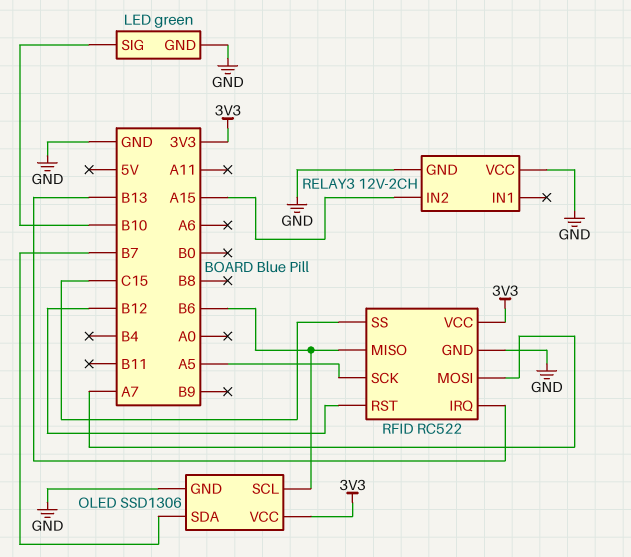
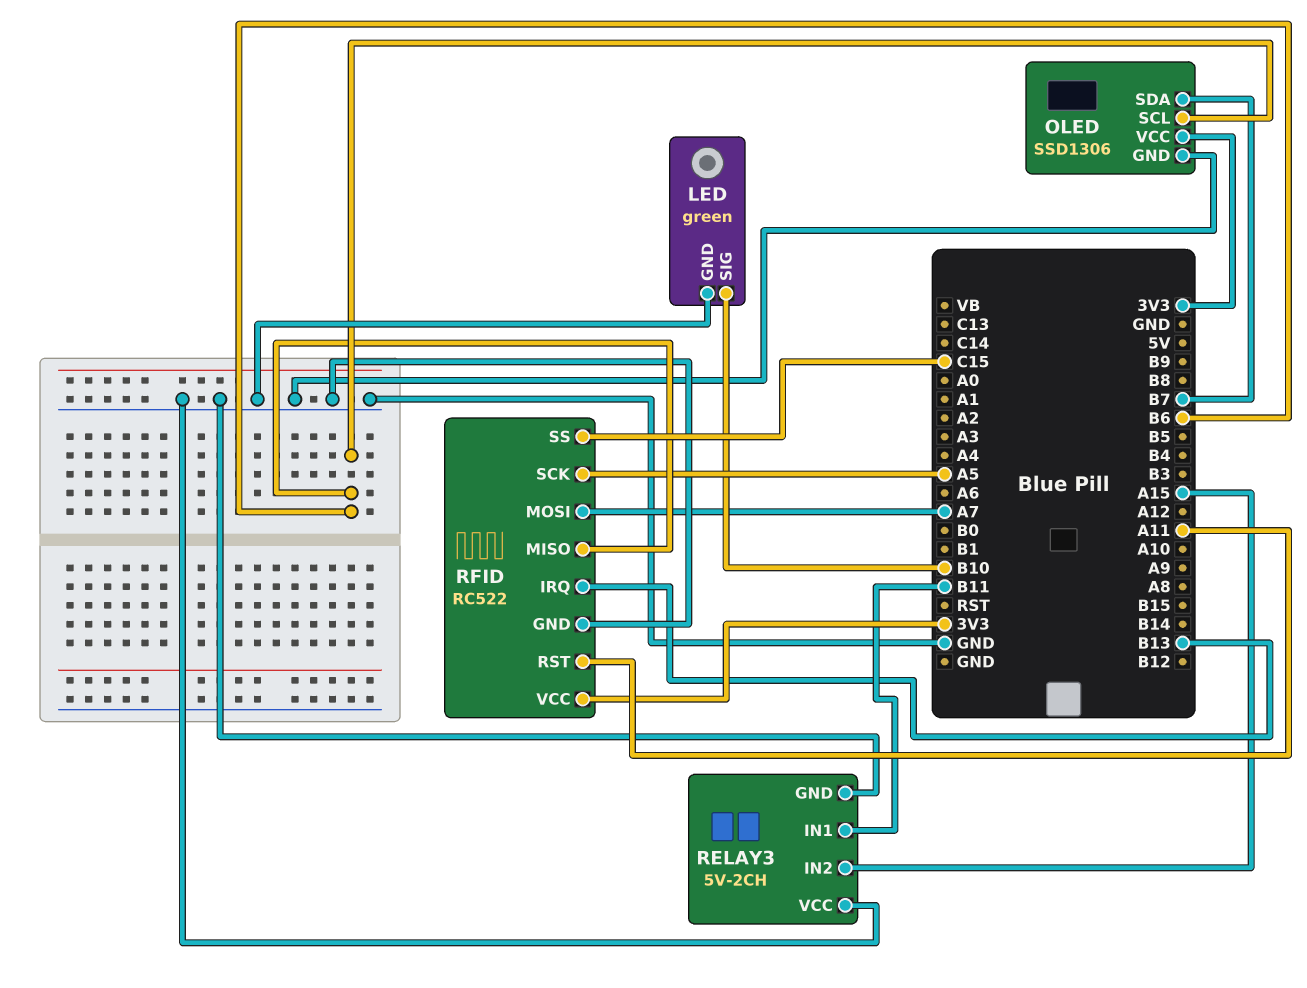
RELAY3: 12V-2CH -> 5V-2CH
RELAY3 pin IN1: none -> B11
RFID pin RST: B12 -> A11

